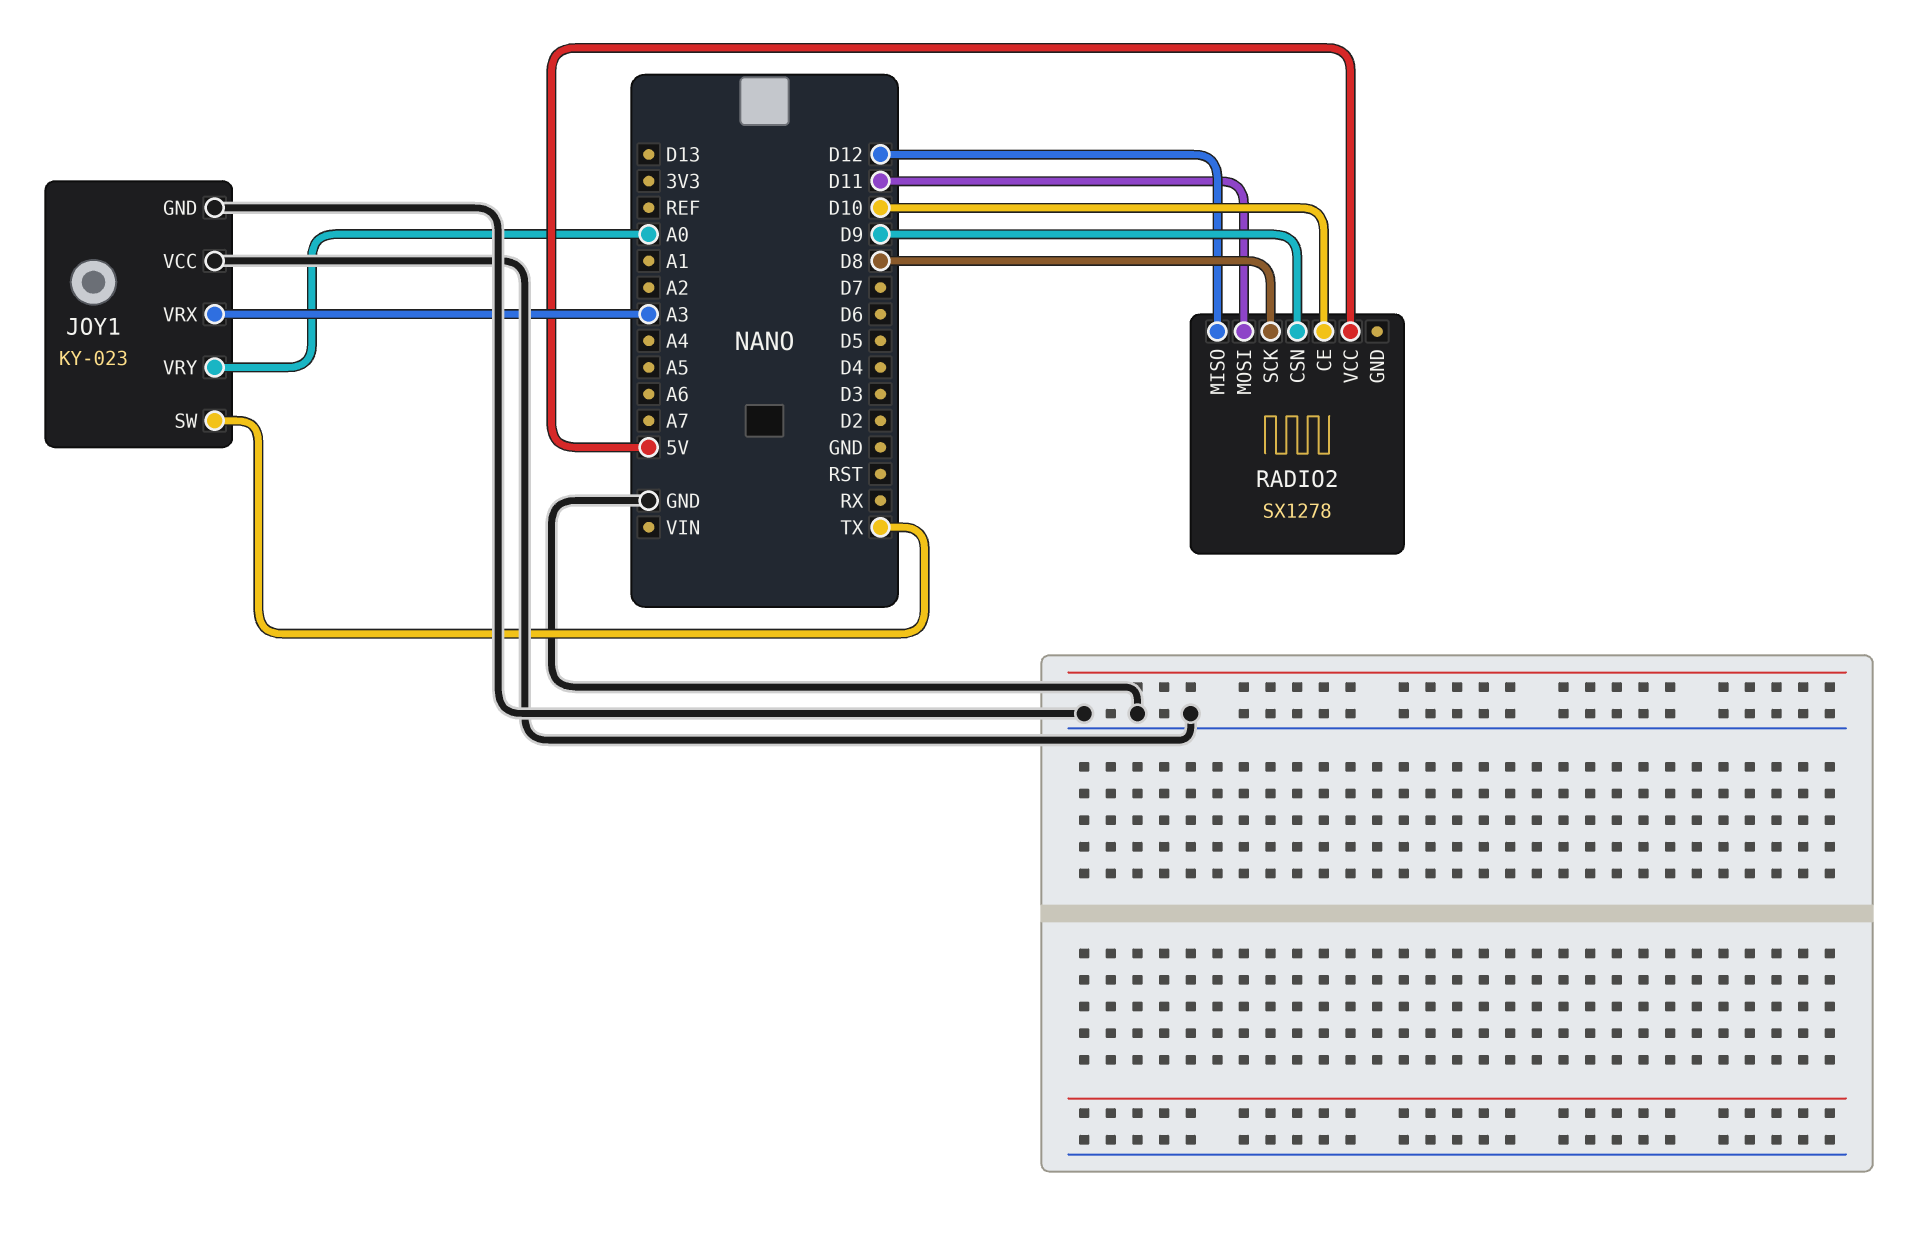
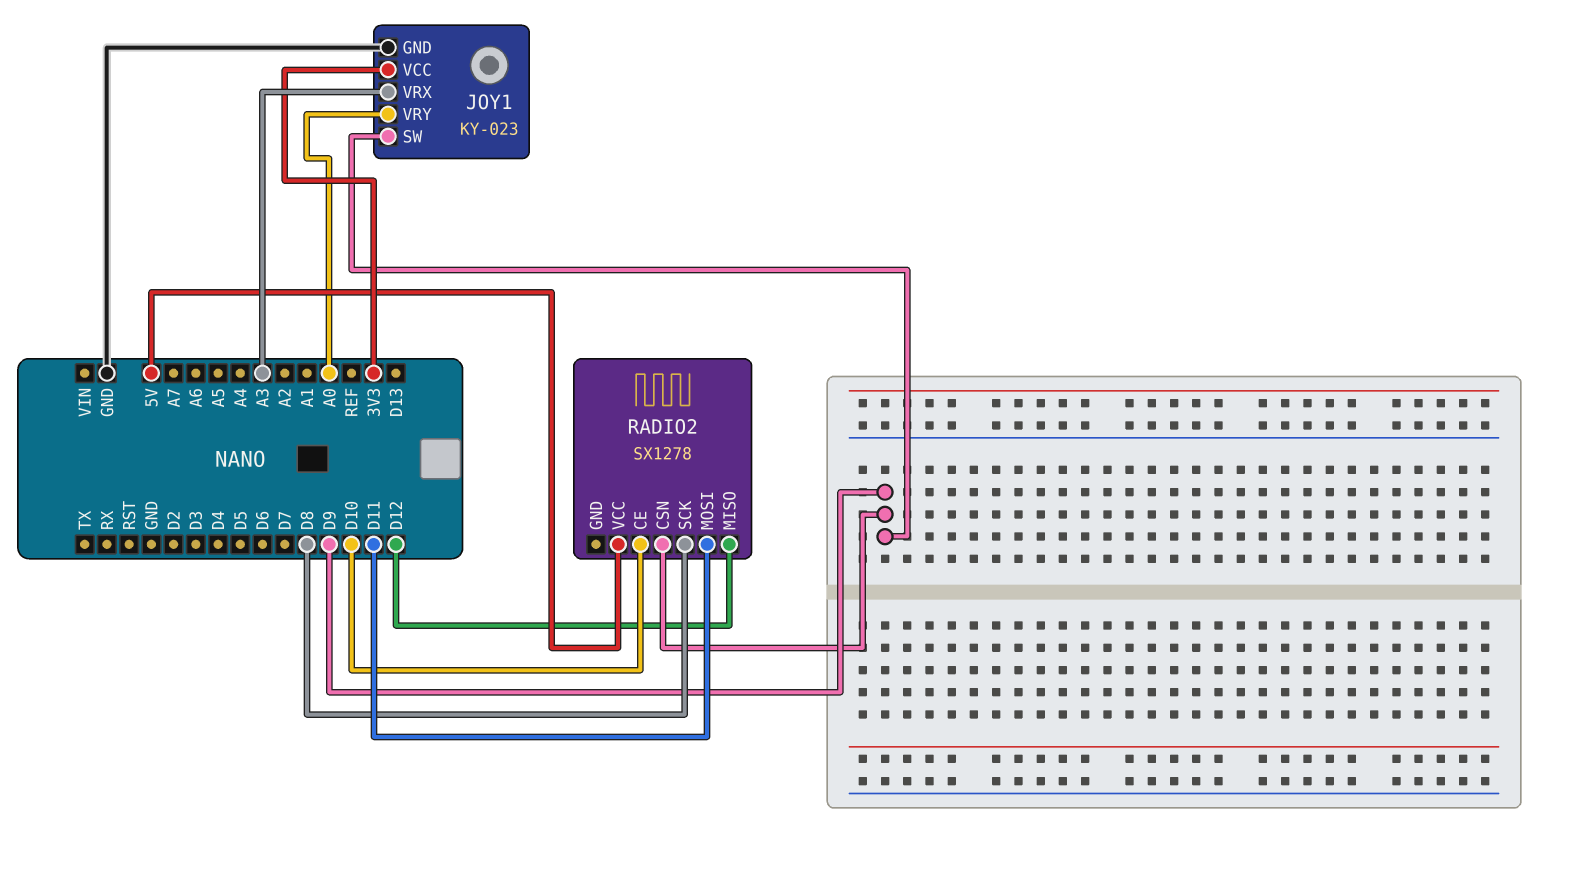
JOY1 pin SW: TX -> D9
JOY1 pin VCC: GND -> 3V3

